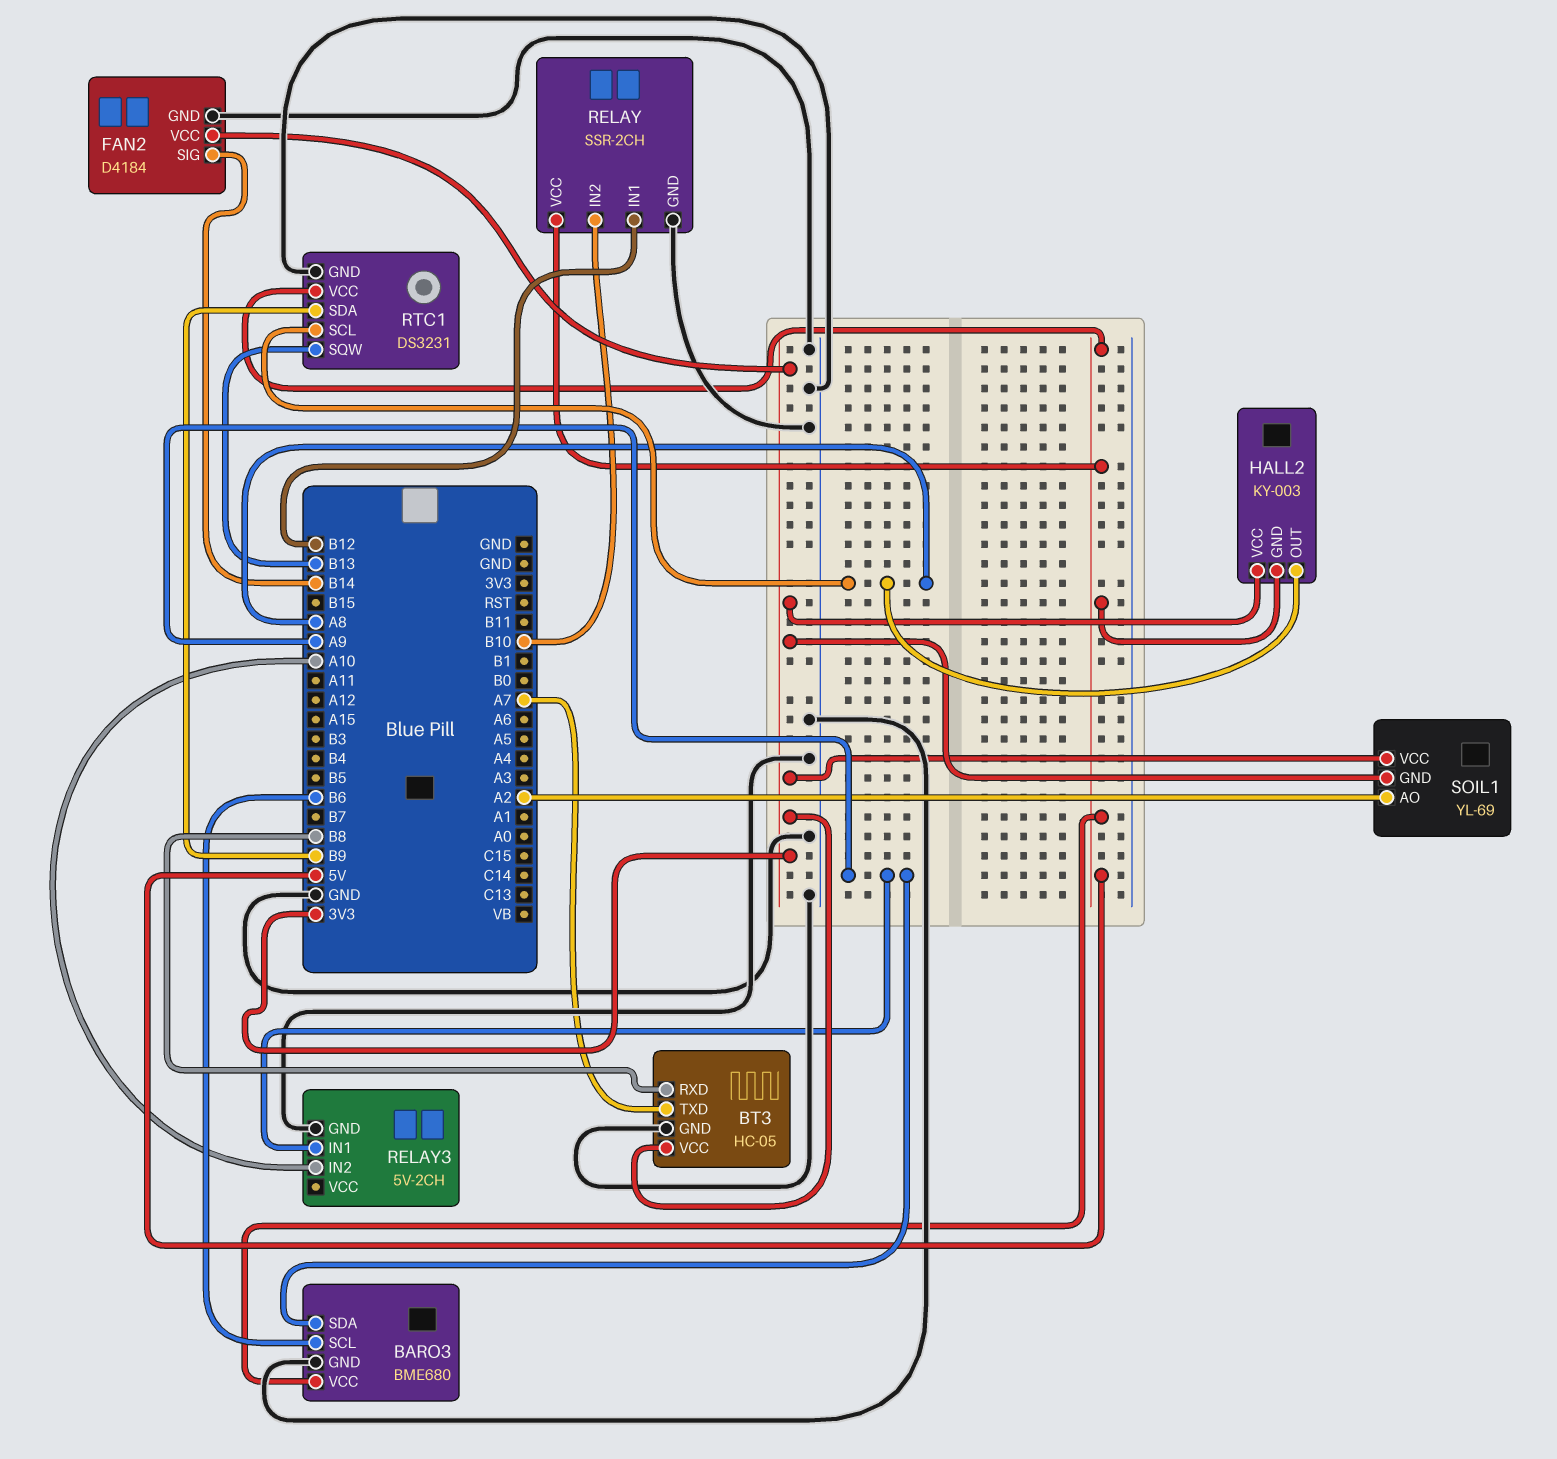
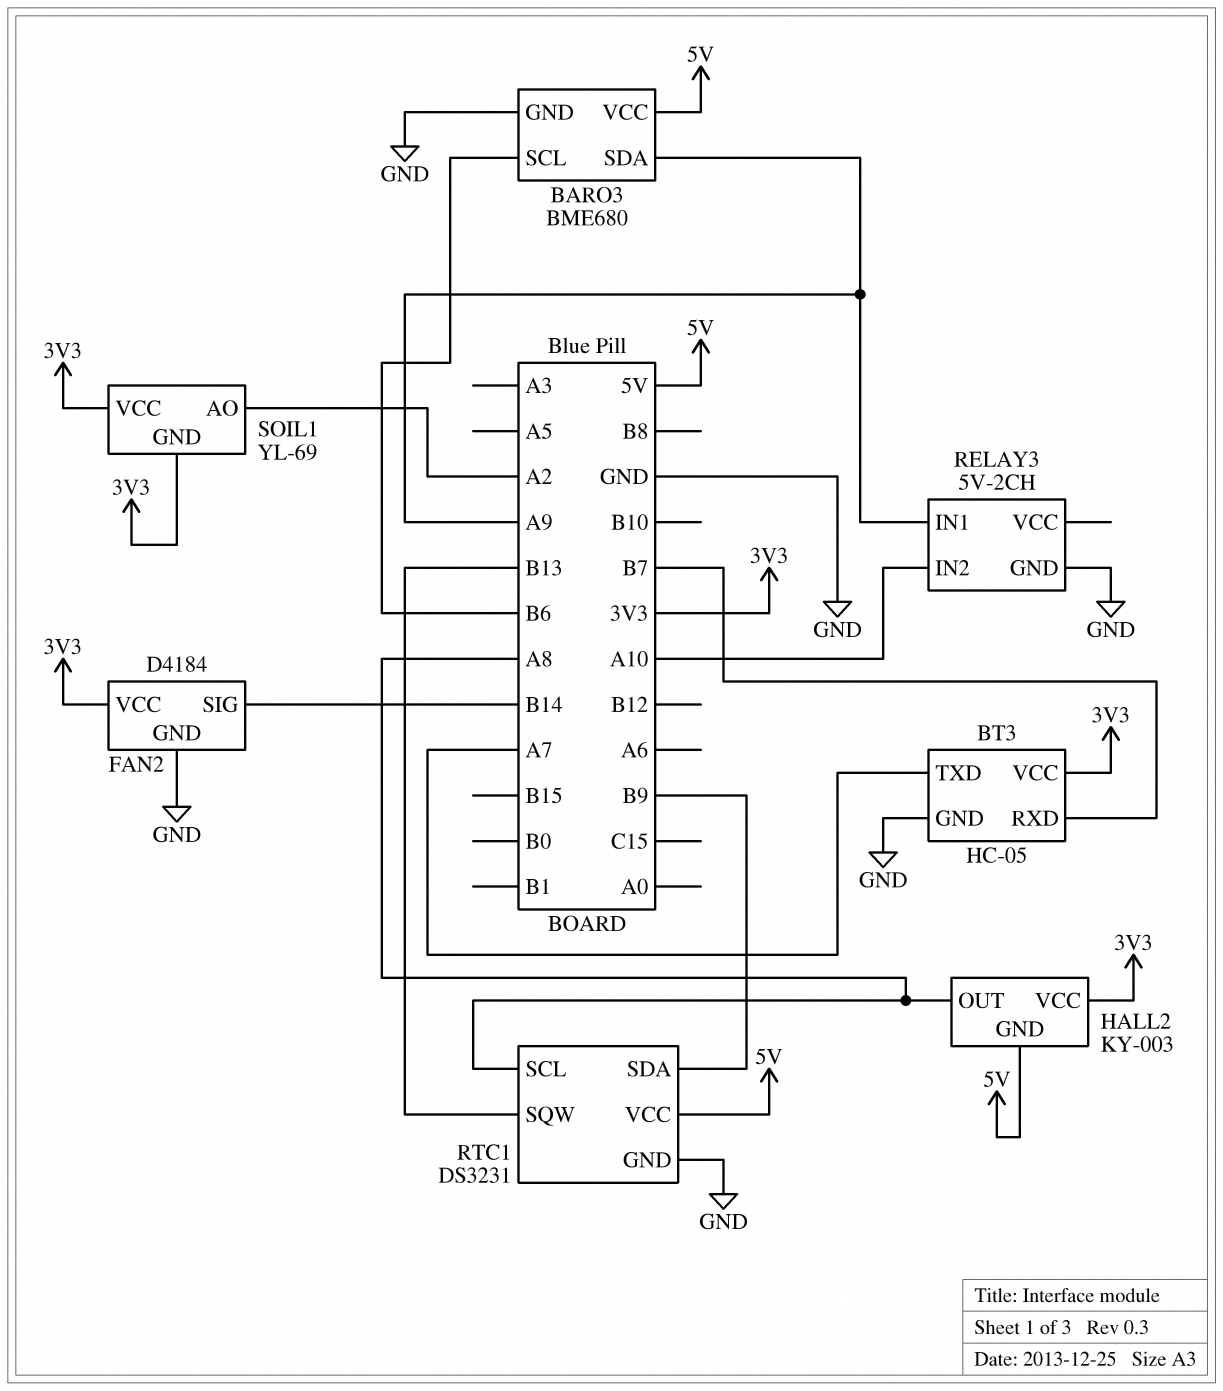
BT3 pin RXD: B8 -> B7
RELAY: SSR-2CH -> none
RELAY pin GND: GND -> none
RELAY pin IN1: B12 -> none
RELAY pin IN2: B10 -> none
RELAY pin VCC: 5V -> none

